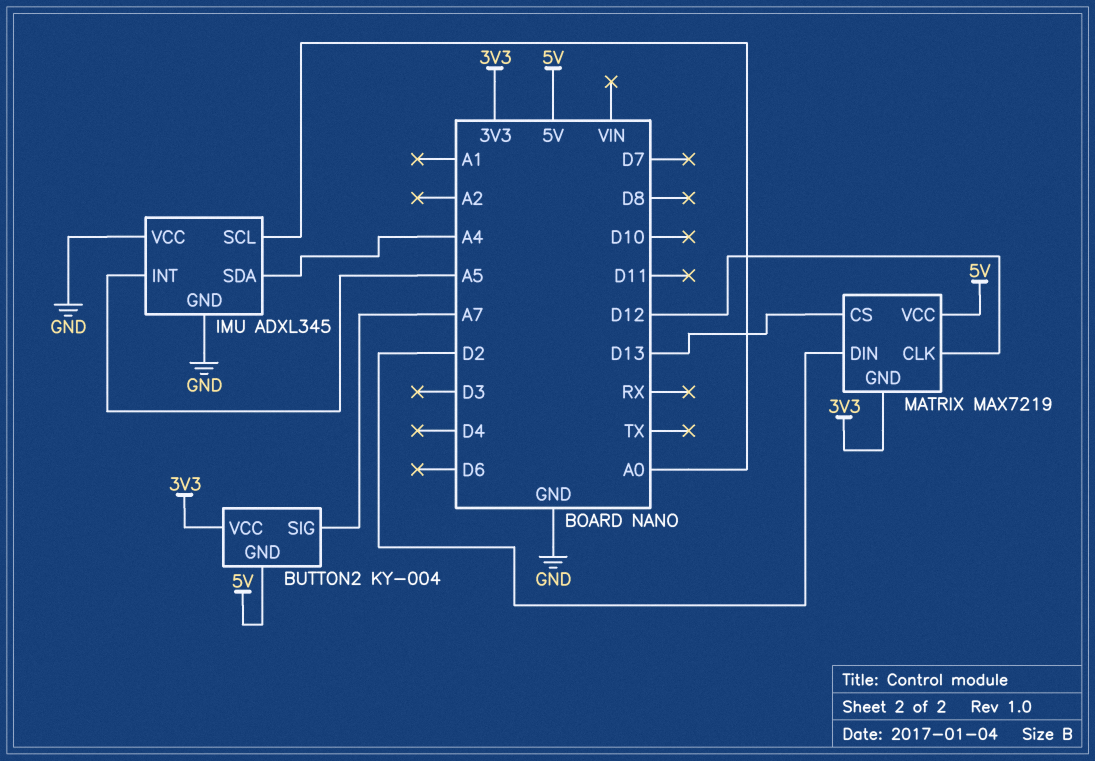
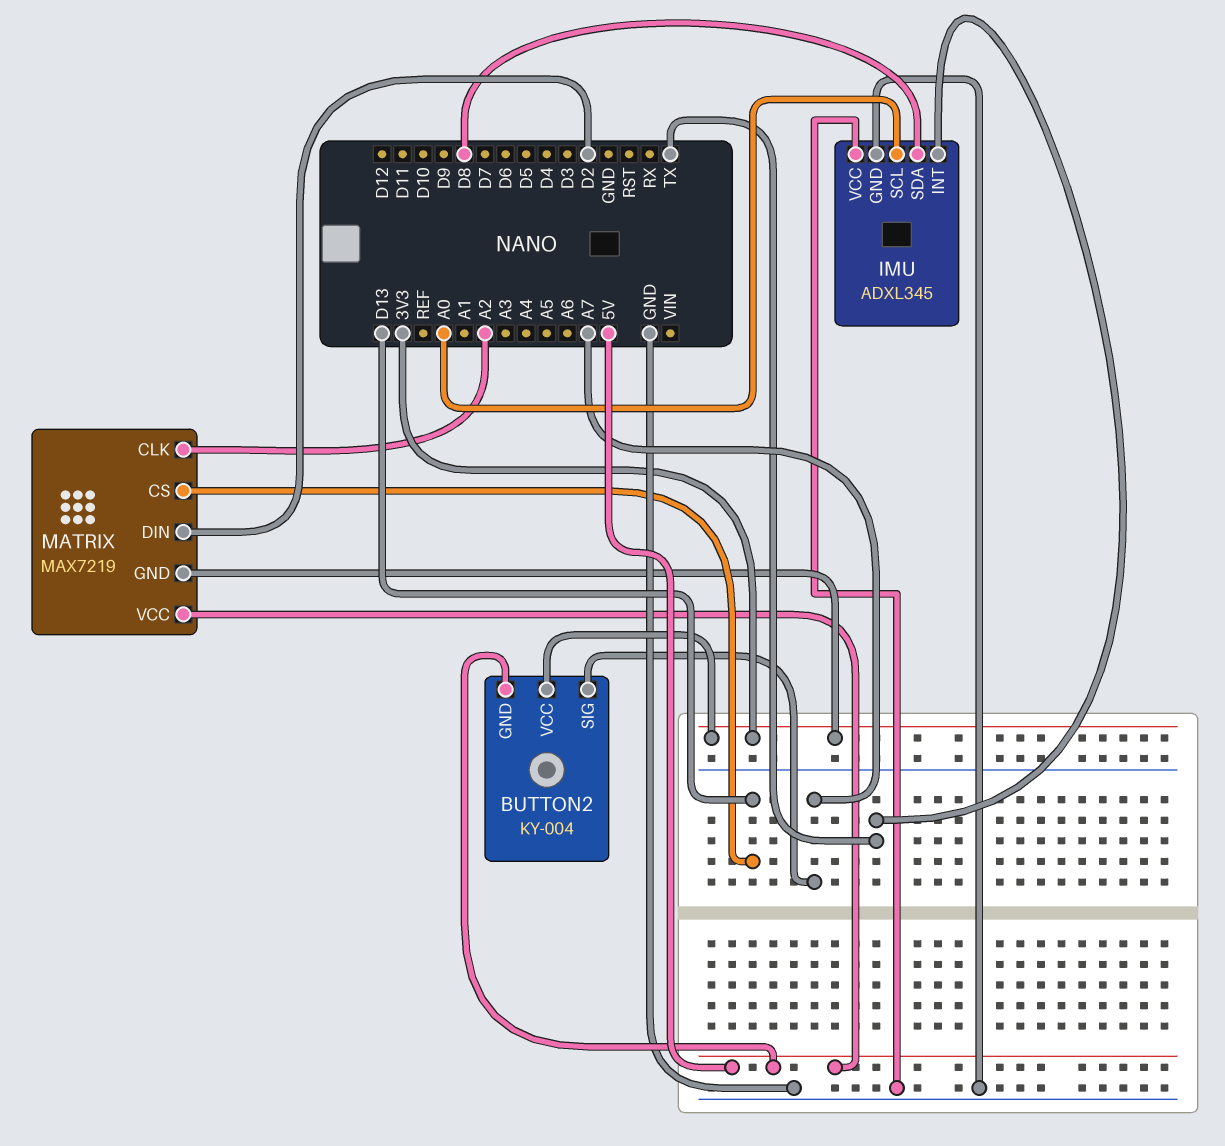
IMU pin INT: A5 -> TX
IMU pin SDA: A4 -> D8
MATRIX pin CLK: D12 -> A2

